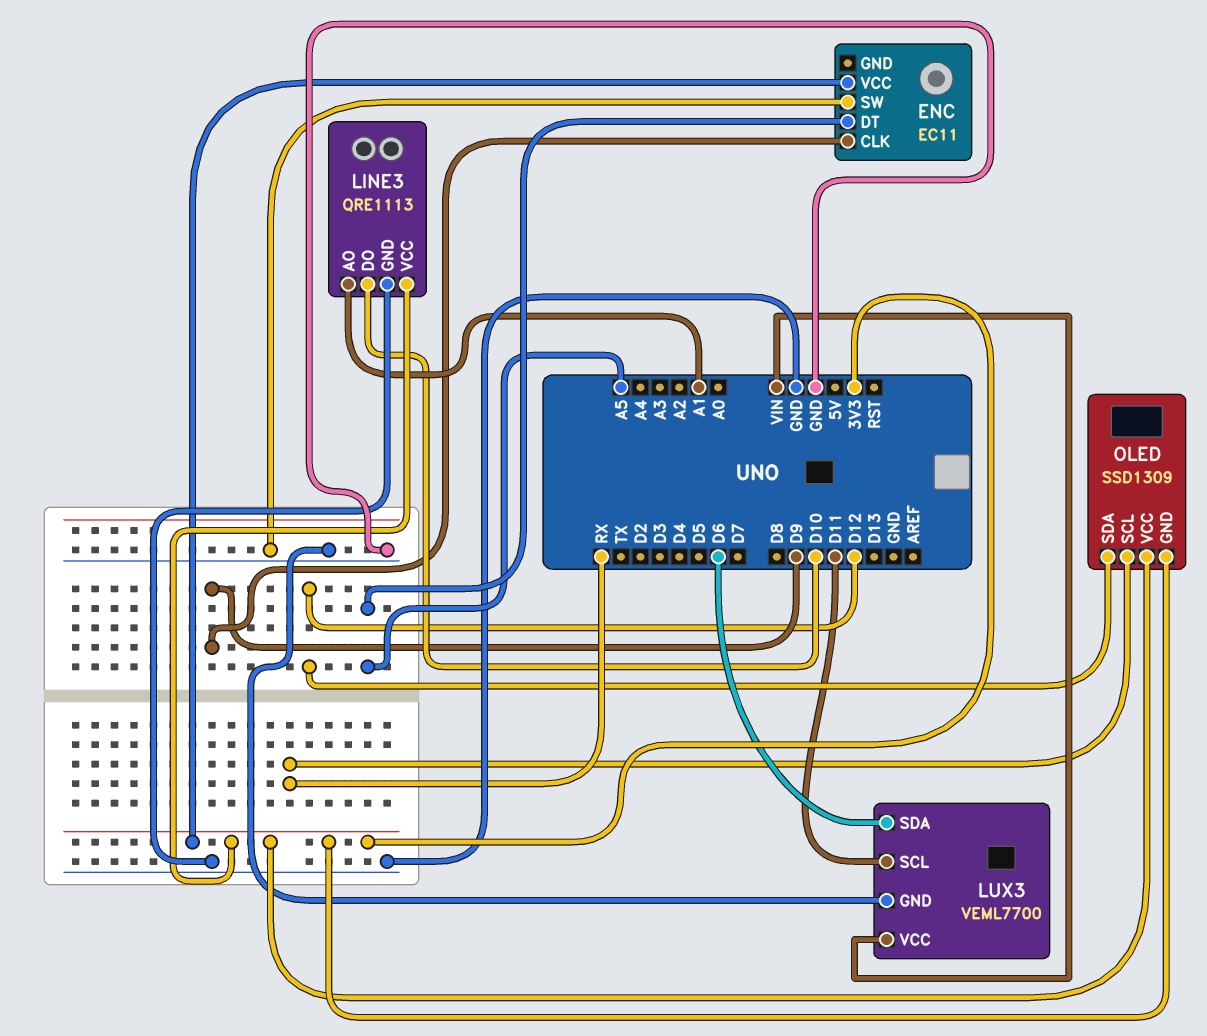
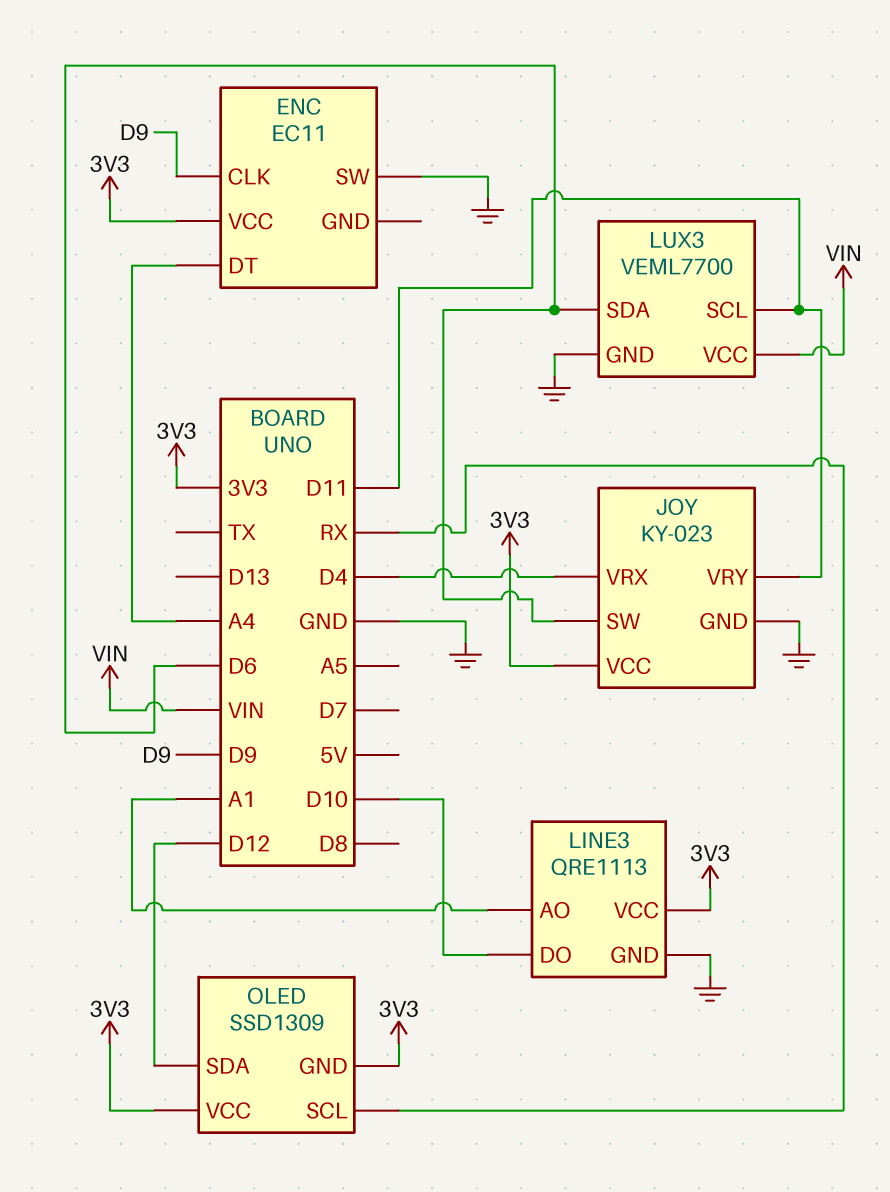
ENC pin DT: A5 -> A4
JOY: none -> KY-023
JOY pin GND: none -> GND
JOY pin SW: none -> D6
JOY pin VCC: none -> 3V3
JOY pin VRX: none -> D4
JOY pin VRY: none -> D11

